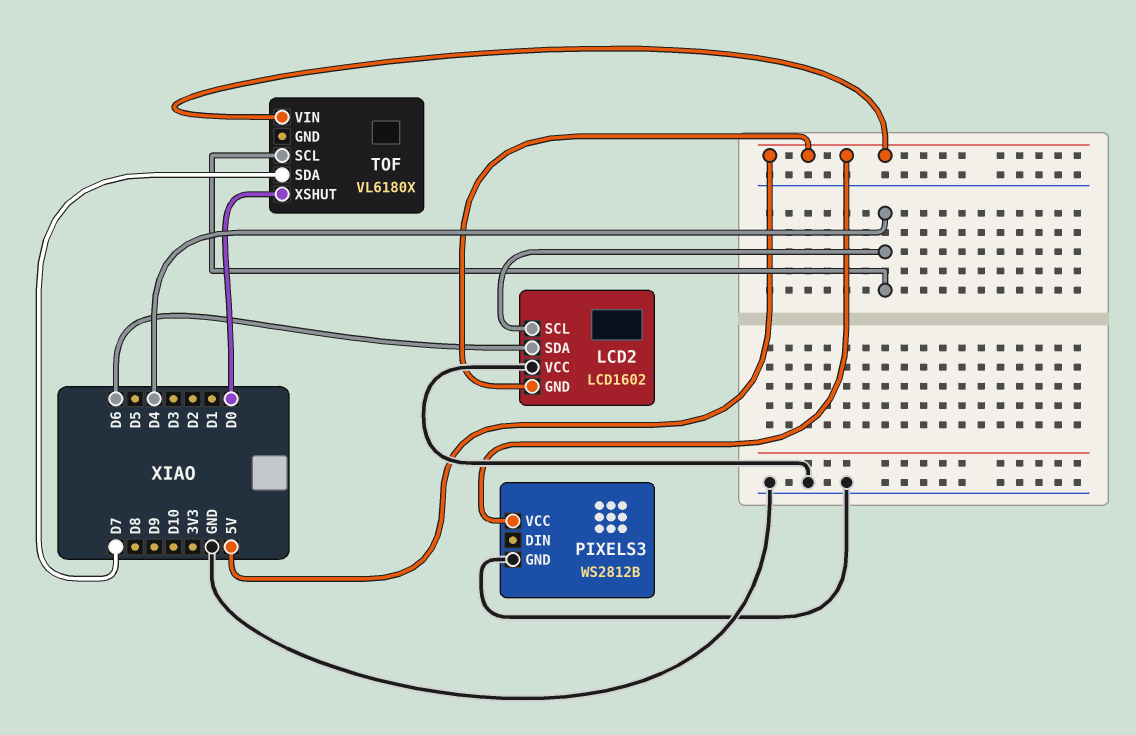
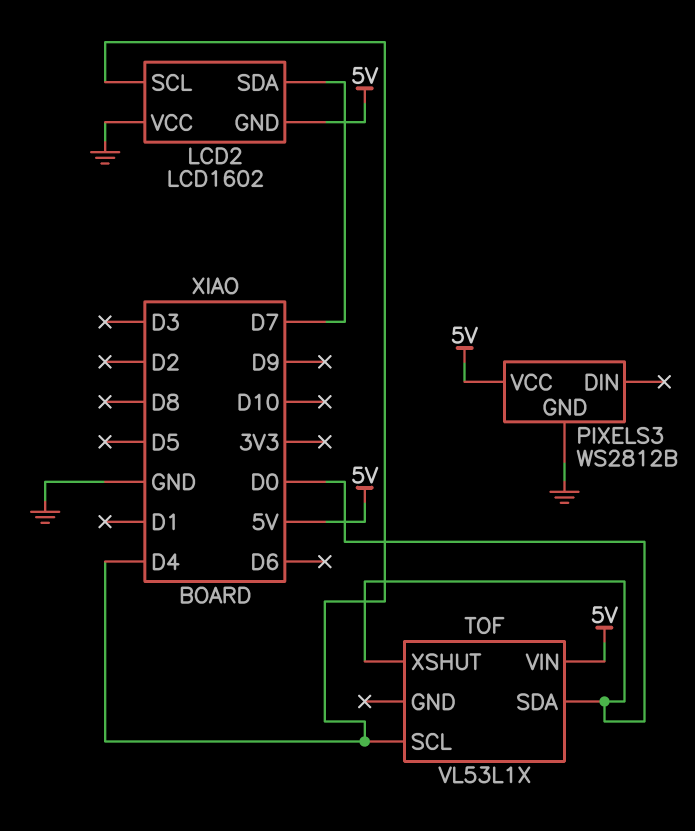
LCD2 pin SDA: D6 -> D7
TOF: VL6180X -> VL53L1X
TOF pin SDA: D7 -> D0

